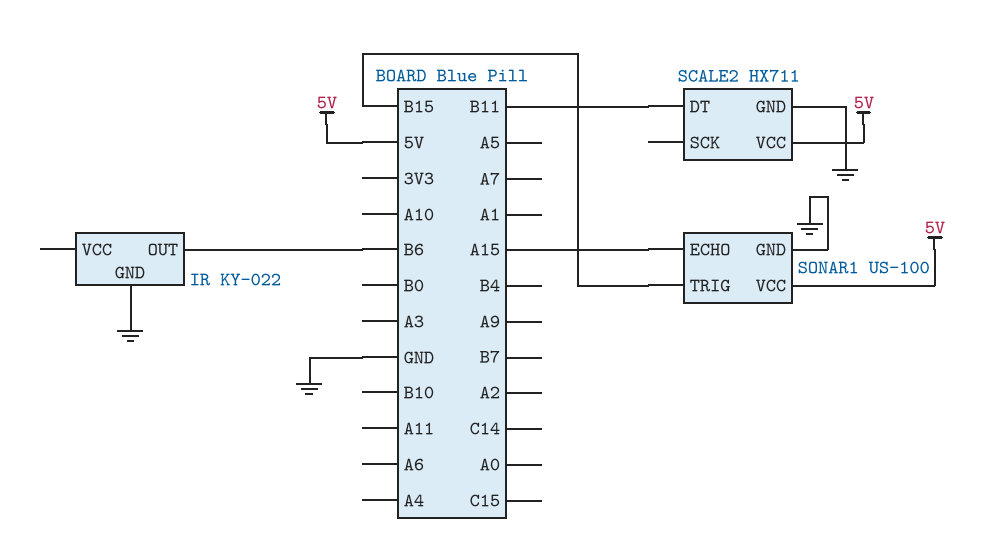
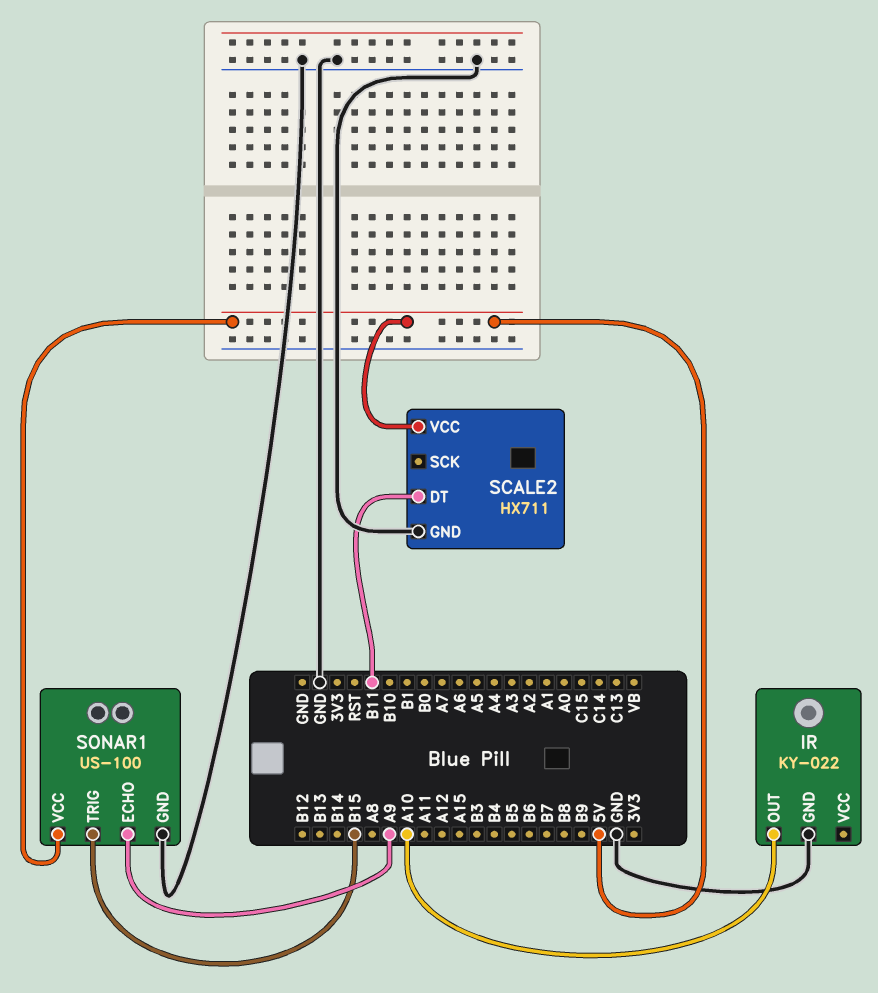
IR pin OUT: B6 -> A10
SONAR1 pin ECHO: A15 -> A9

